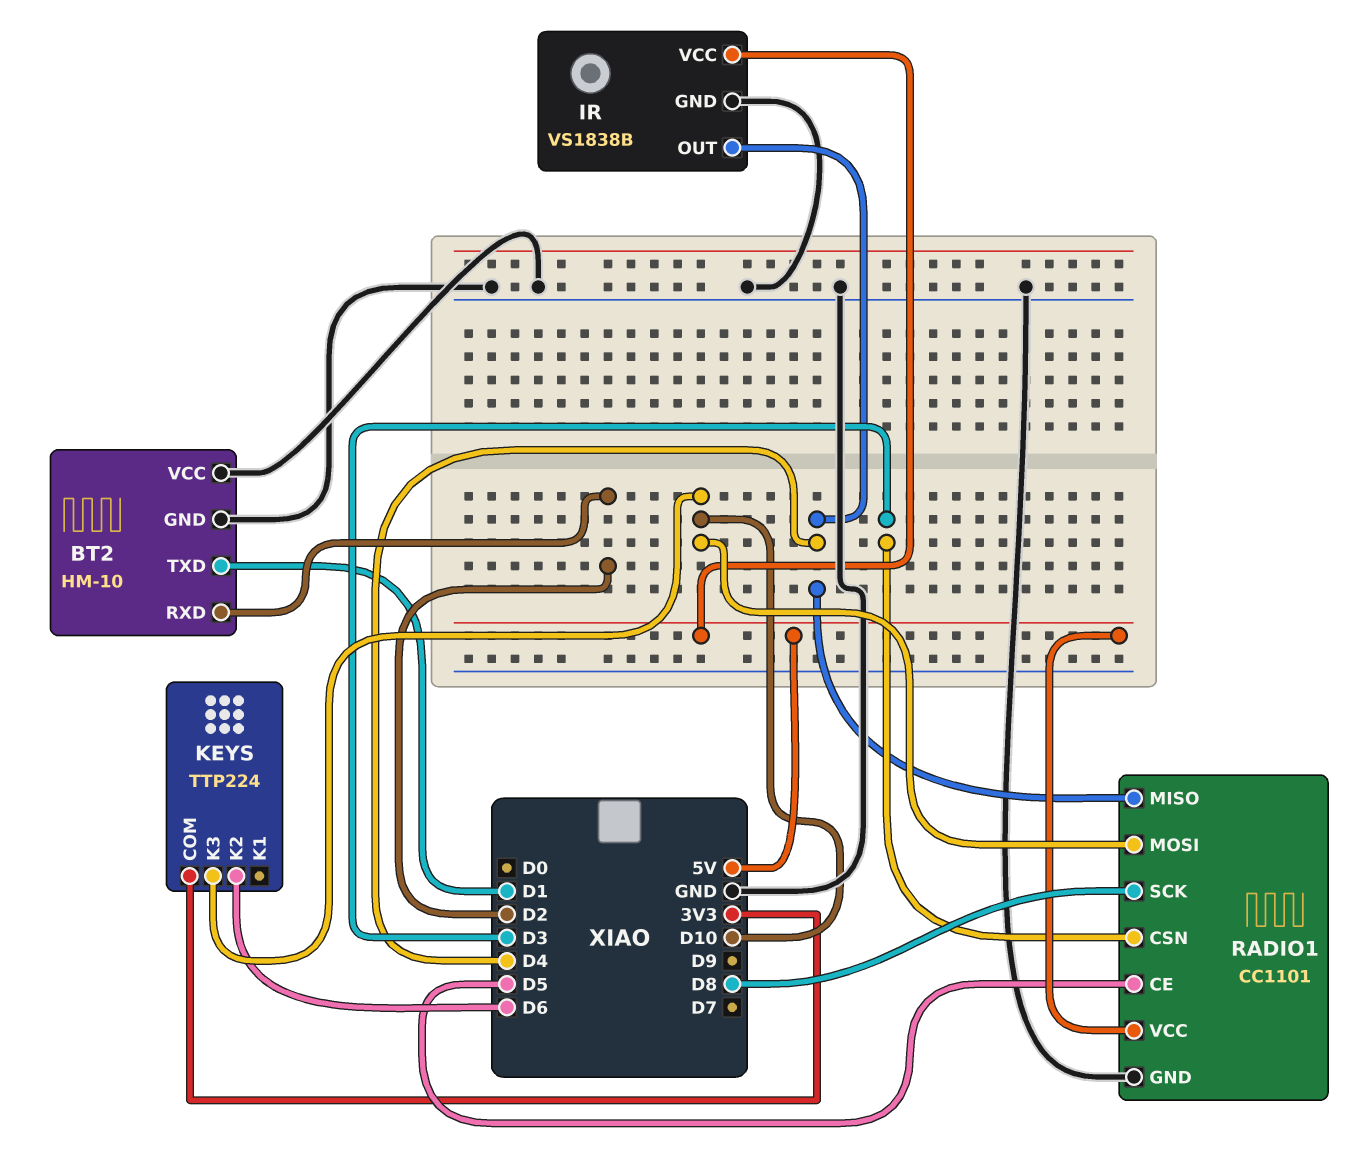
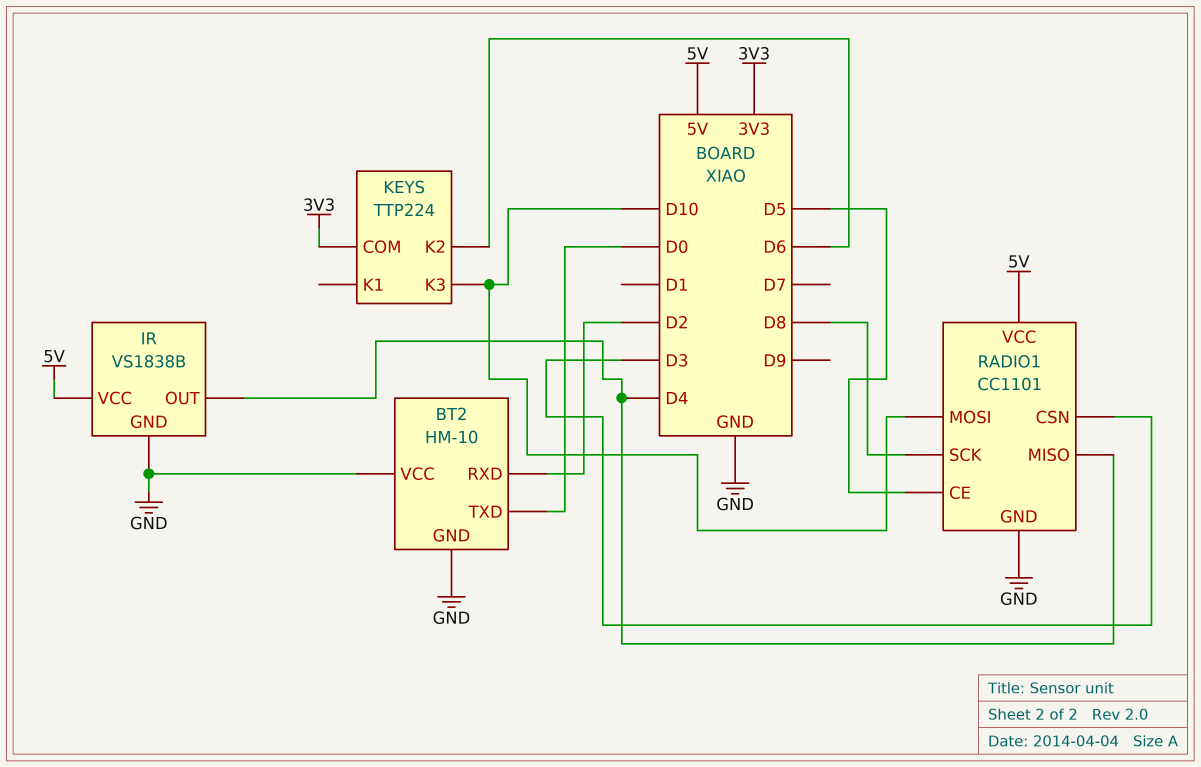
BT2 pin TXD: D1 -> D0

